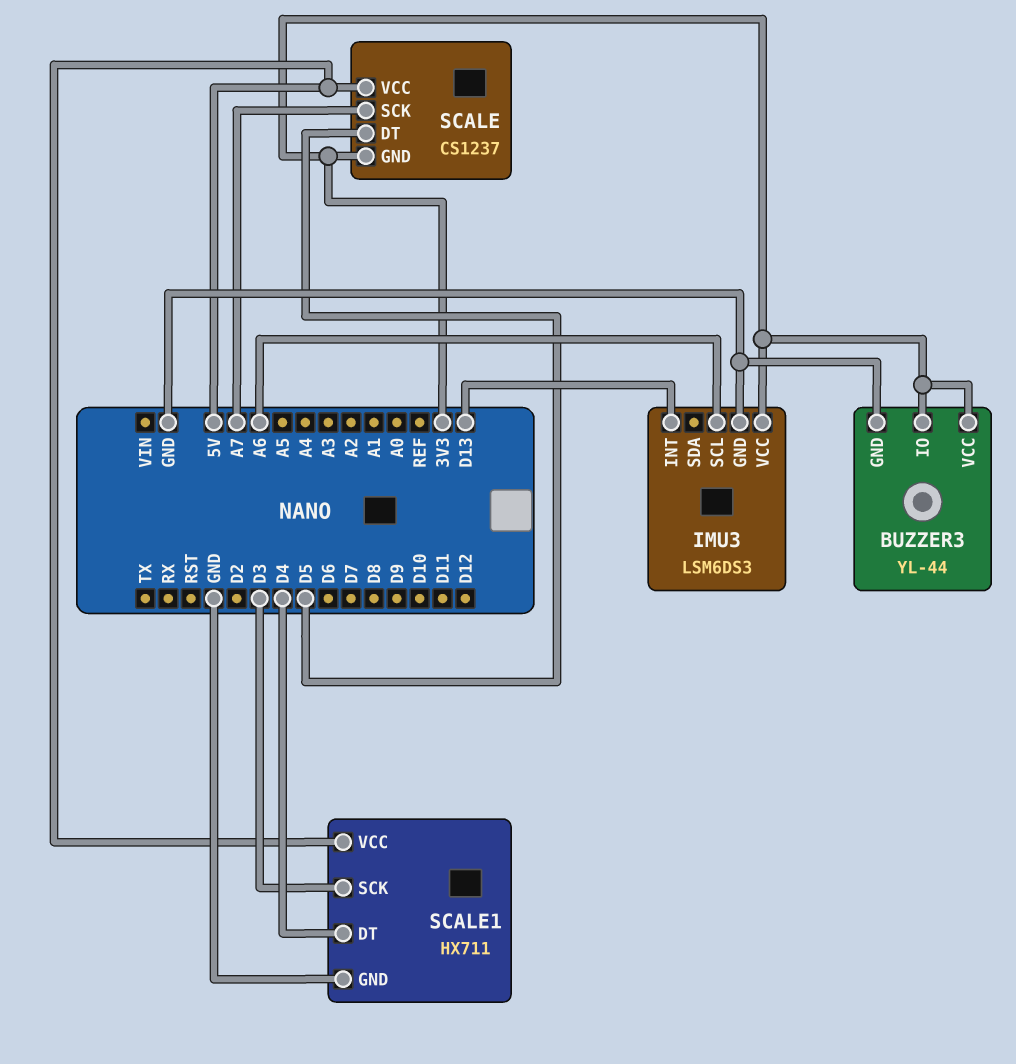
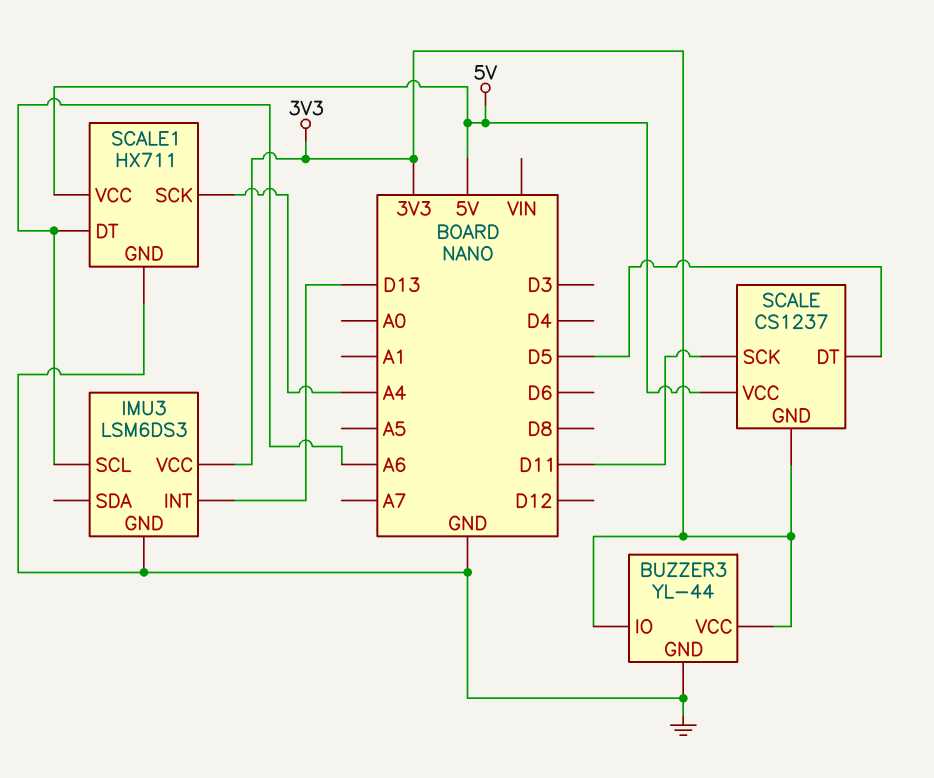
SCALE pin SCK: A7 -> D11
SCALE1 pin DT: D4 -> A6
SCALE1 pin SCK: D3 -> A4

